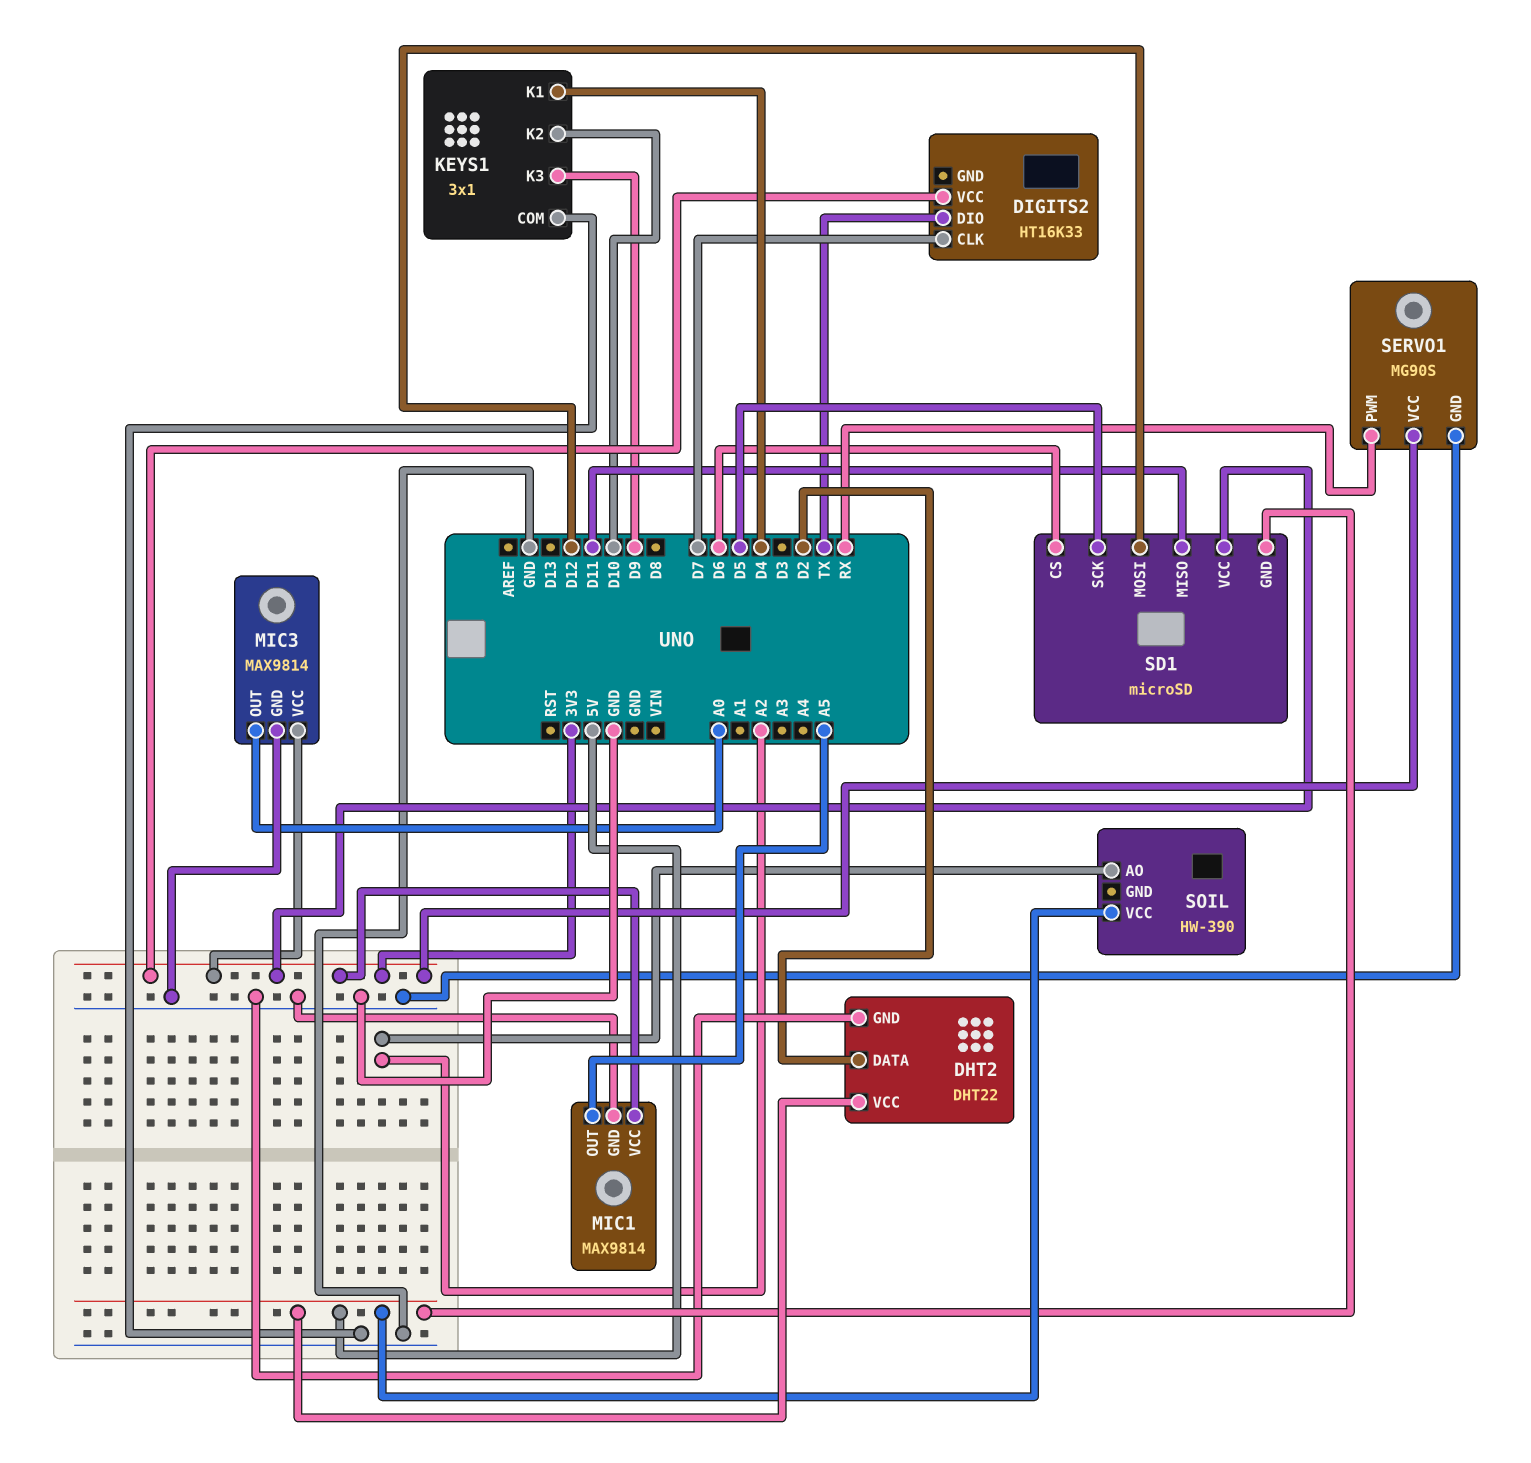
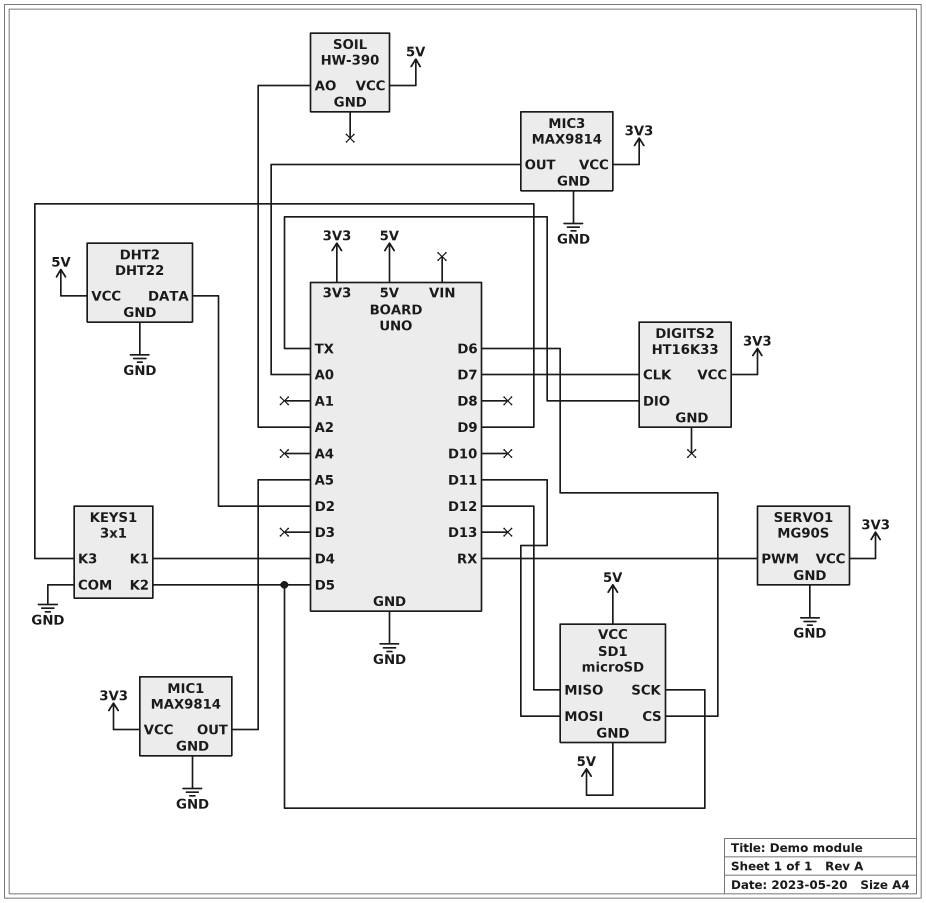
KEYS1 pin K2: D10 -> D5
SD1 pin MISO: D11 -> D12
SD1 pin MOSI: D12 -> D11
SD1 pin VCC: 3V3 -> 5V

